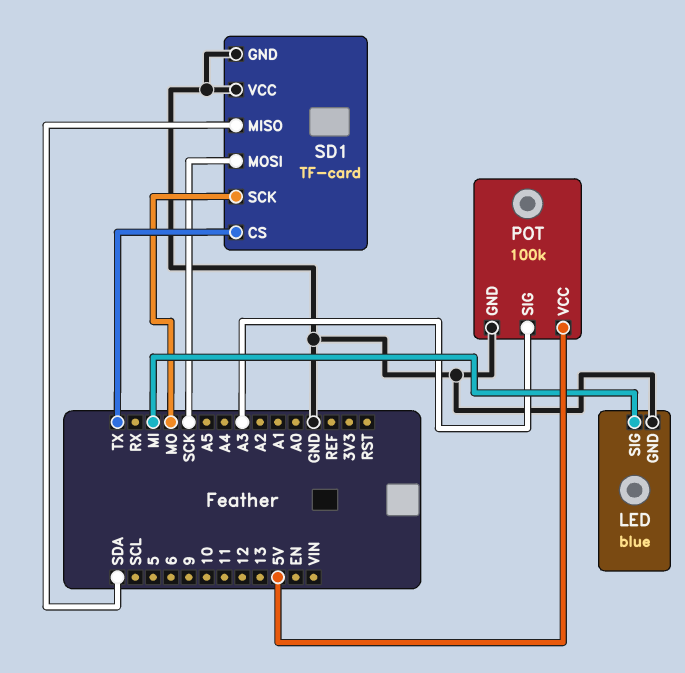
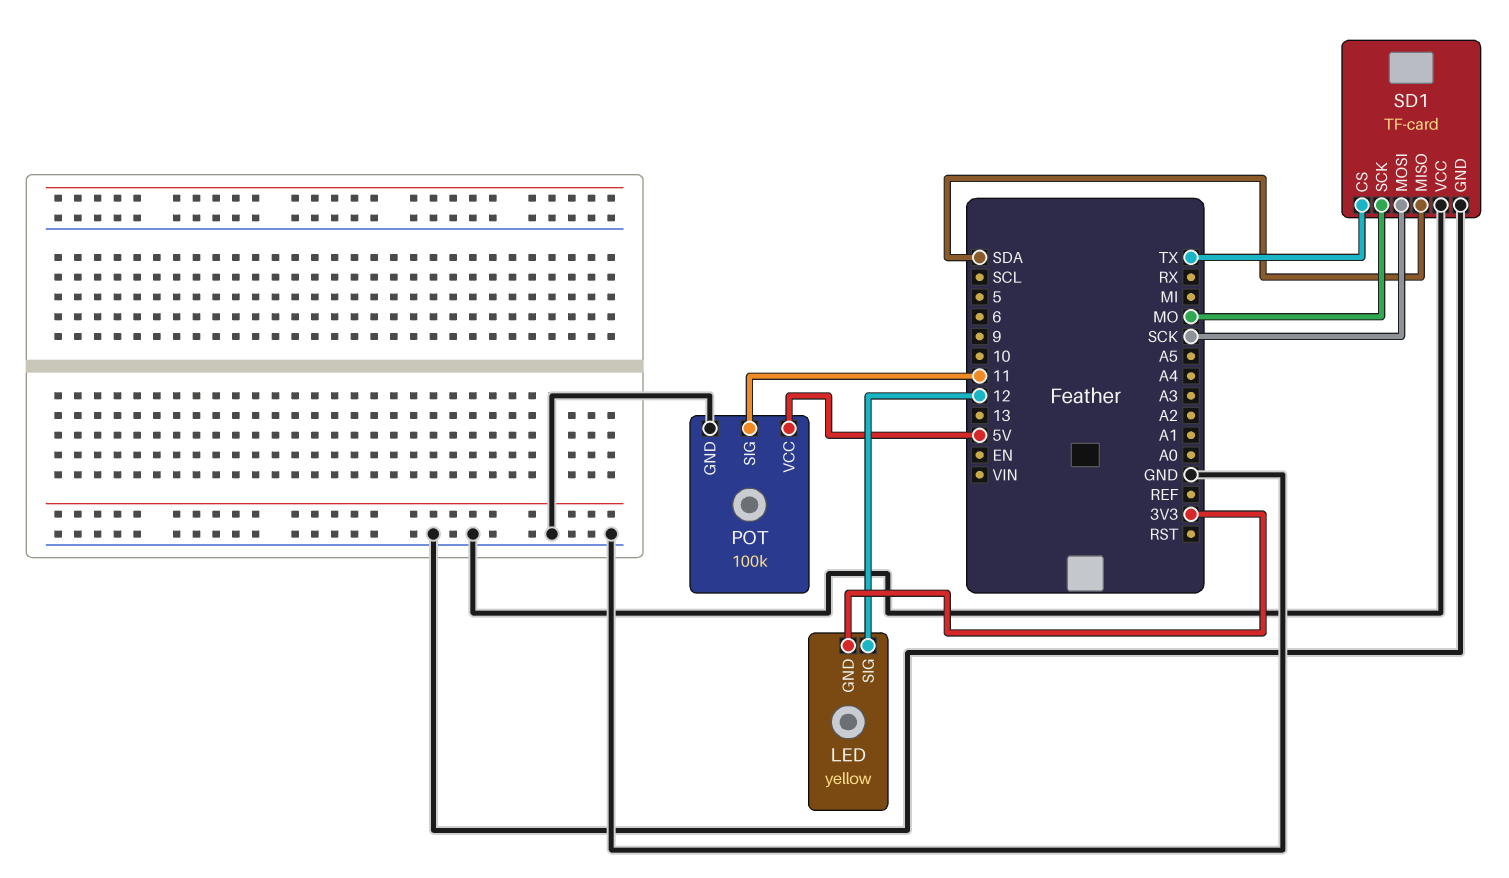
LED: blue -> yellow
LED pin GND: GND -> 3V3
LED pin SIG: MI -> 12
POT pin SIG: A3 -> 11

